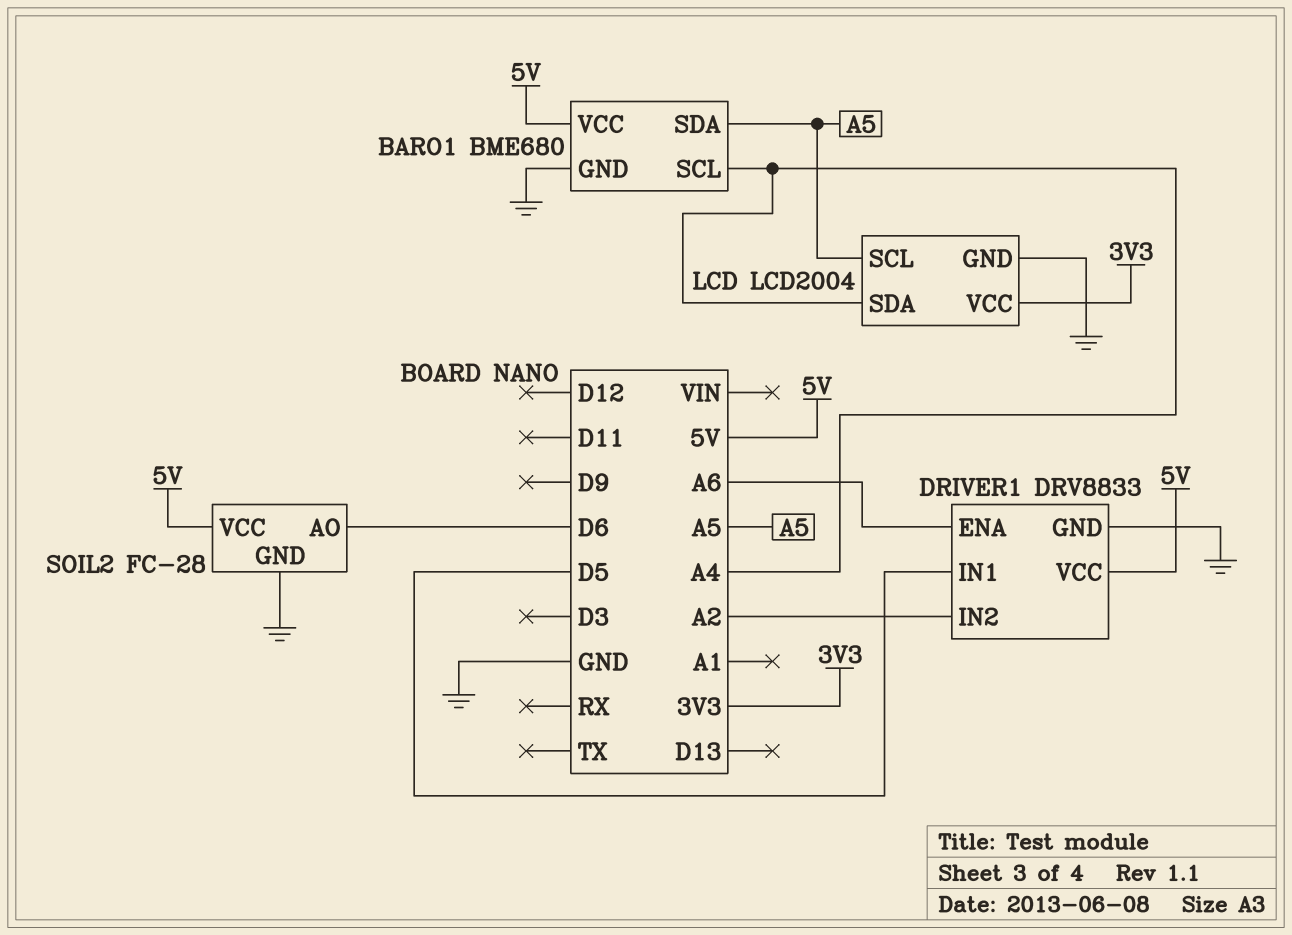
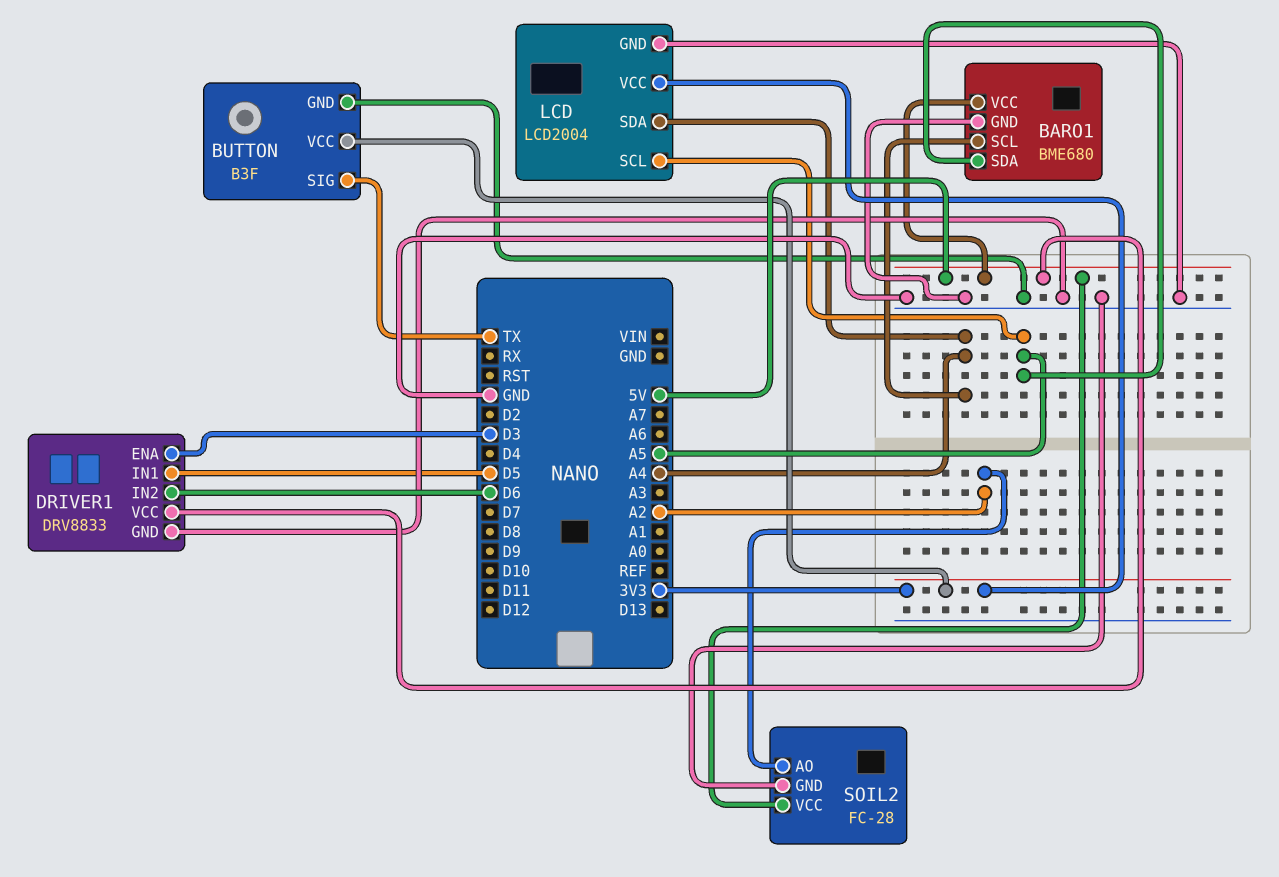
BUTTON: none -> B3F
BUTTON pin GND: none -> GND
BUTTON pin SIG: none -> TX
BUTTON pin VCC: none -> 3V3
DRIVER1 pin ENA: A6 -> D3
DRIVER1 pin IN2: A2 -> D6
SOIL2 pin AO: D6 -> A2

